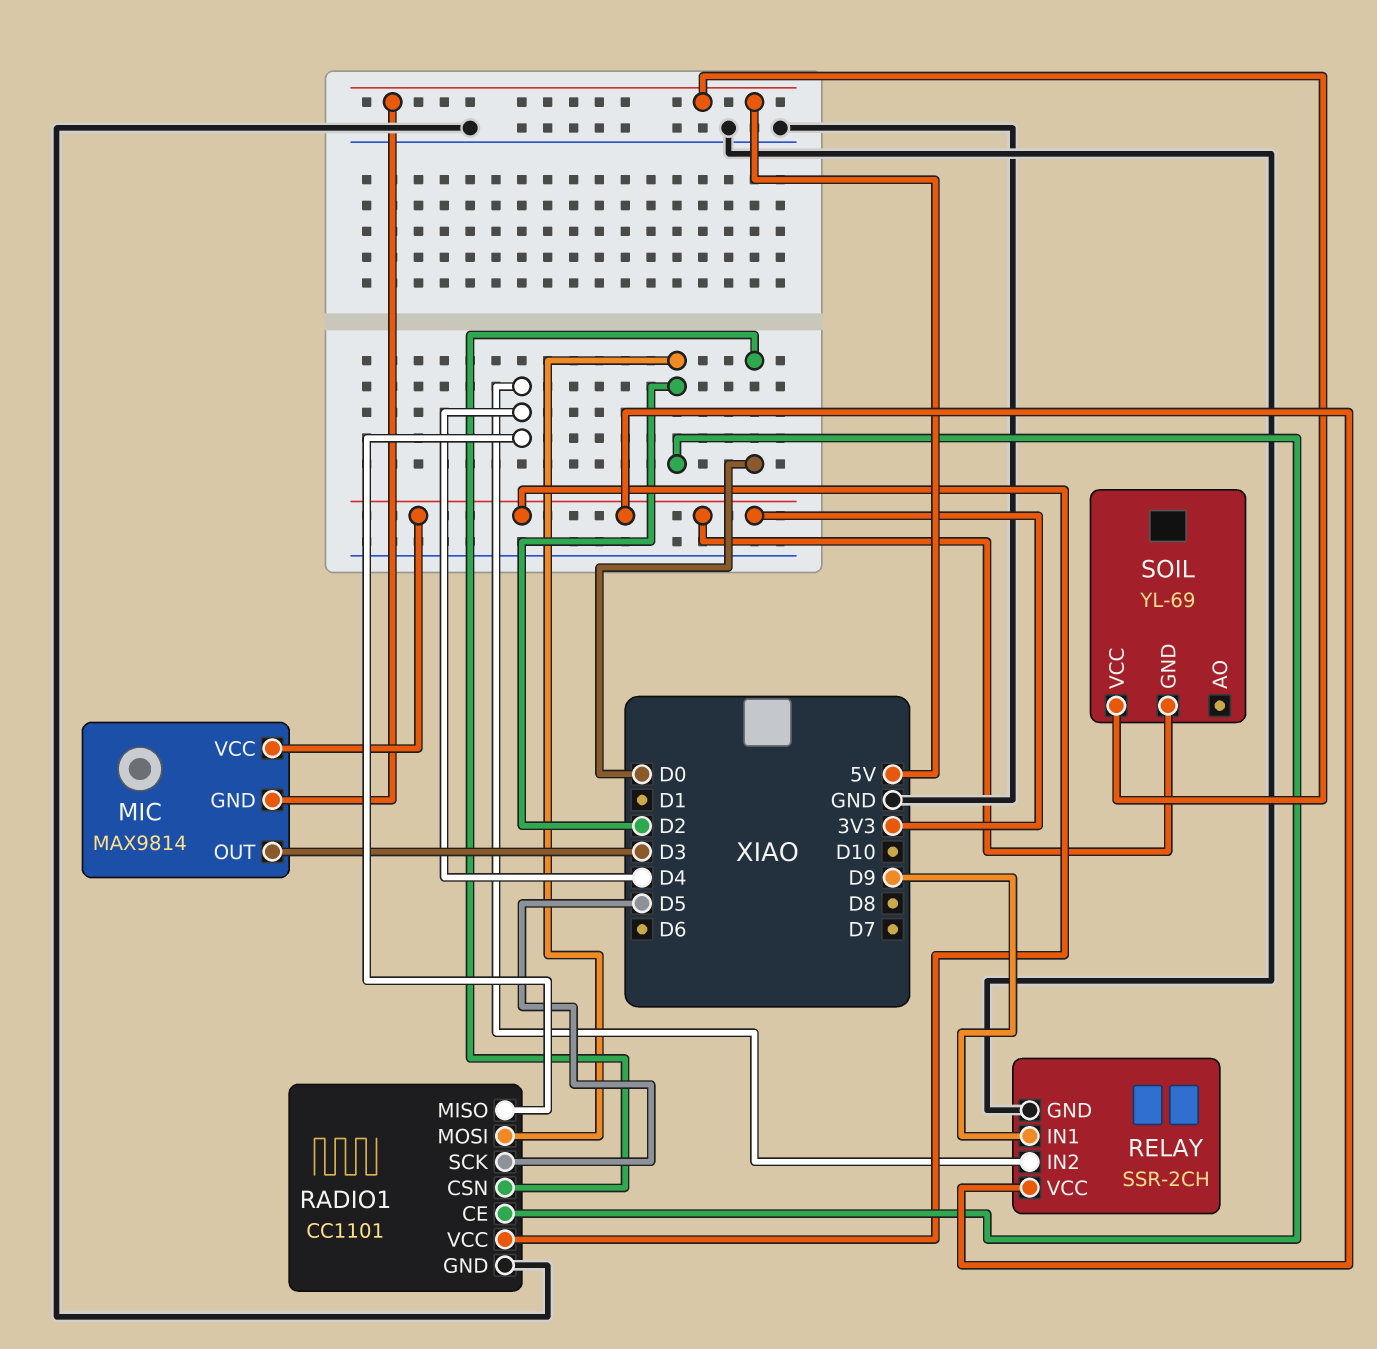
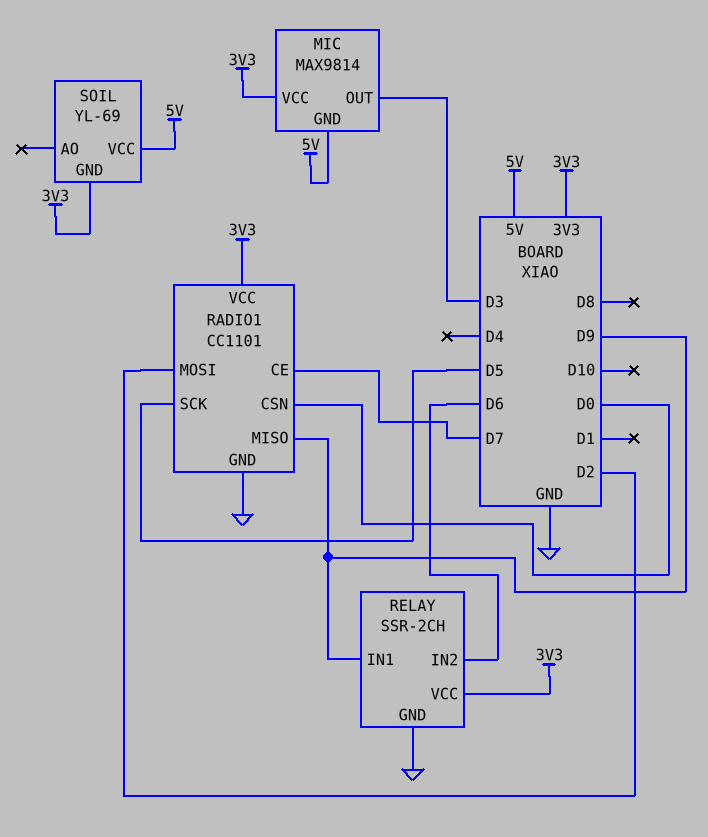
RADIO1 pin CE: D2 -> D7
RADIO1 pin MISO: D4 -> D9
RELAY pin IN2: D4 -> D6

